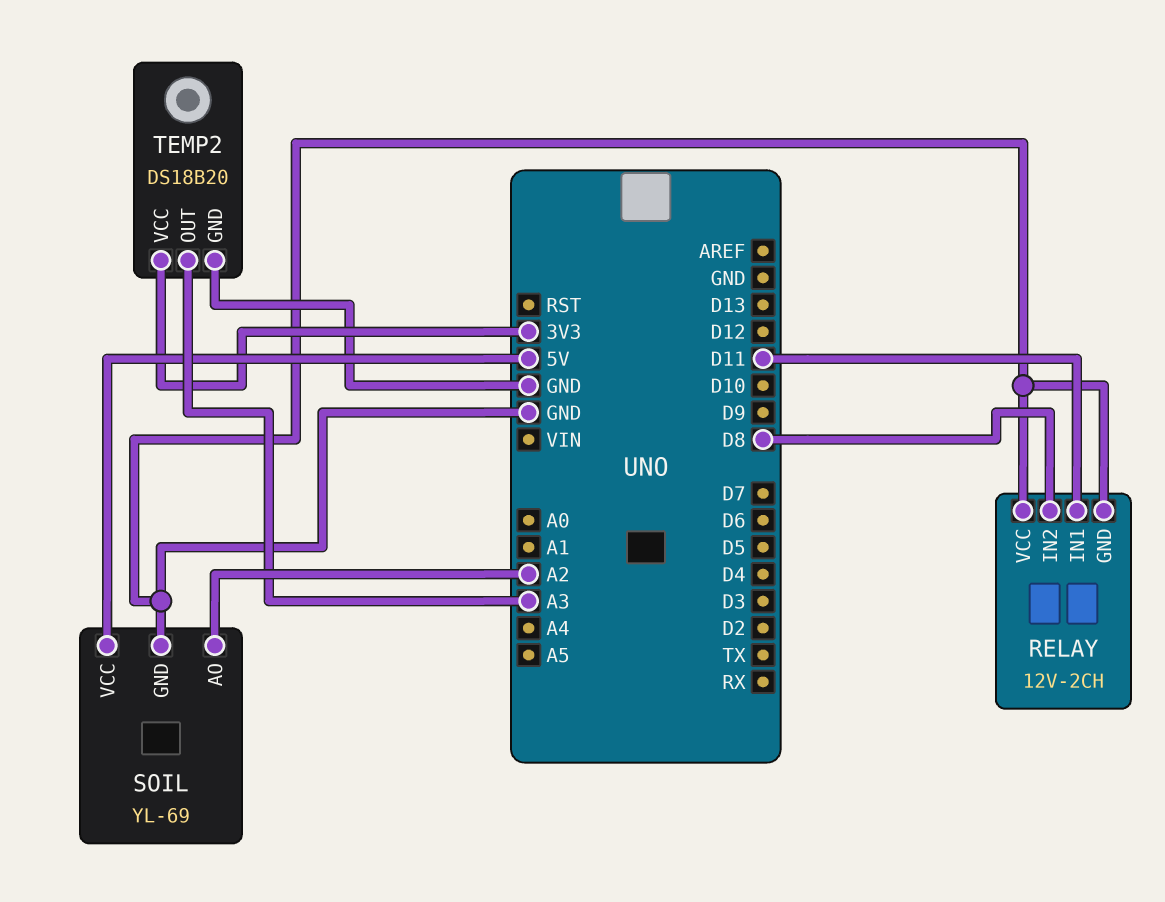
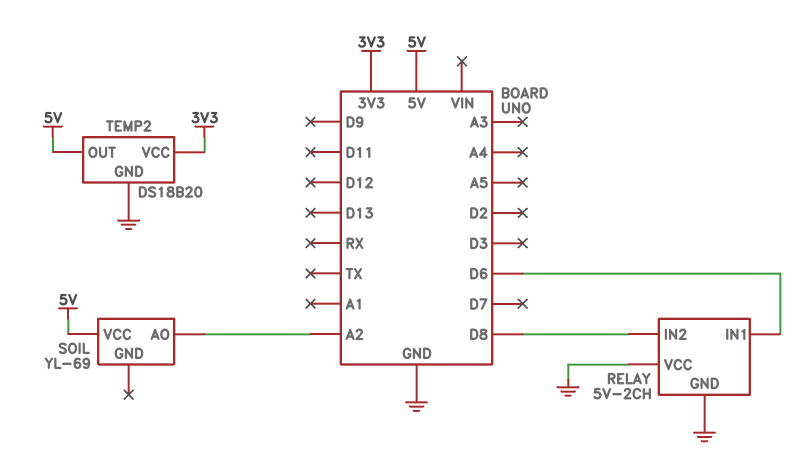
RELAY: 12V-2CH -> 5V-2CH
RELAY pin IN1: D11 -> D6
SOIL pin GND: GND -> none
TEMP2 pin OUT: A3 -> 5V

